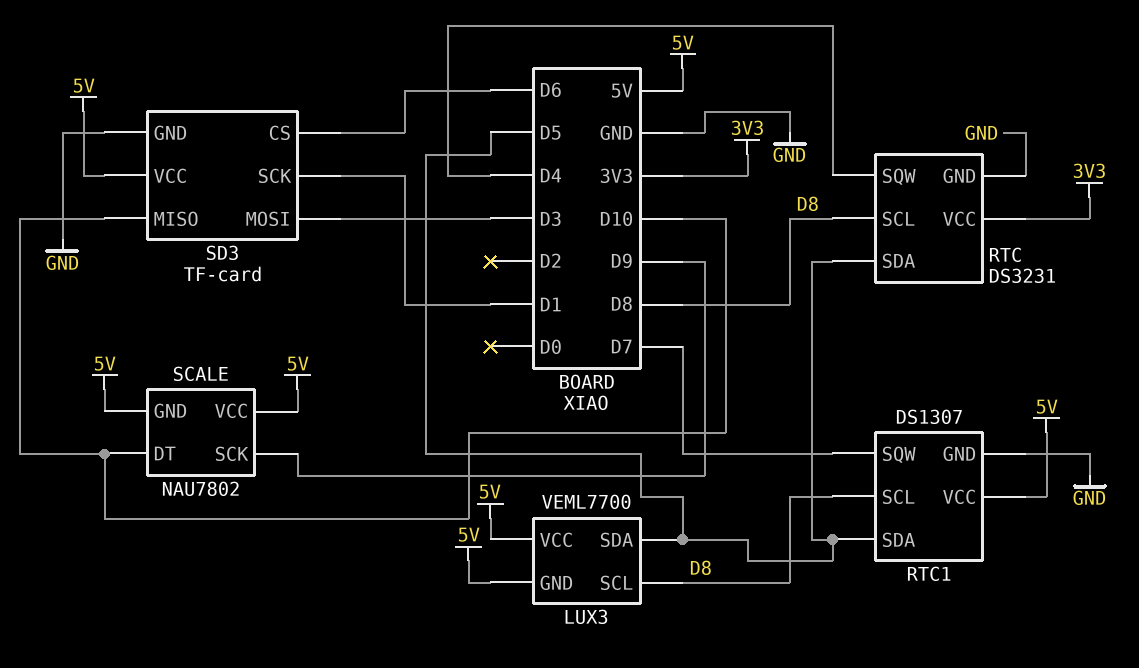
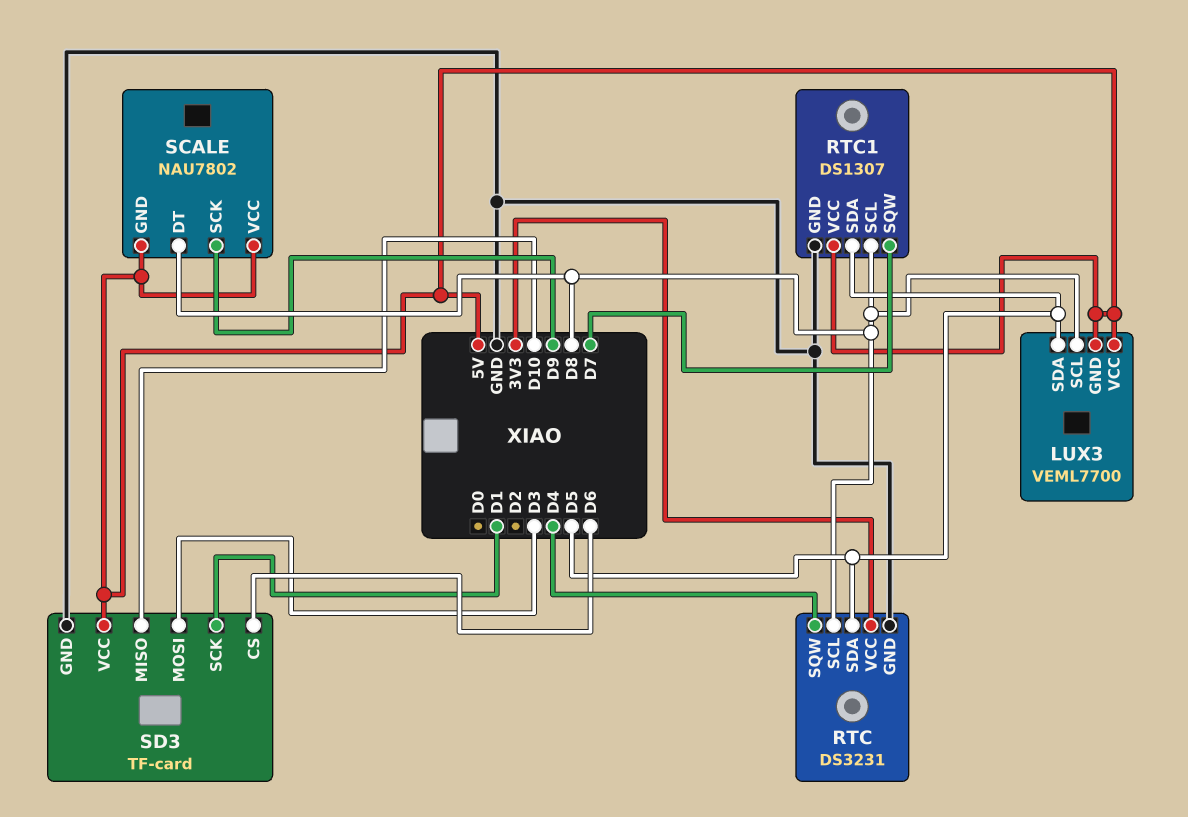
SCALE pin DT: D10 -> D8

